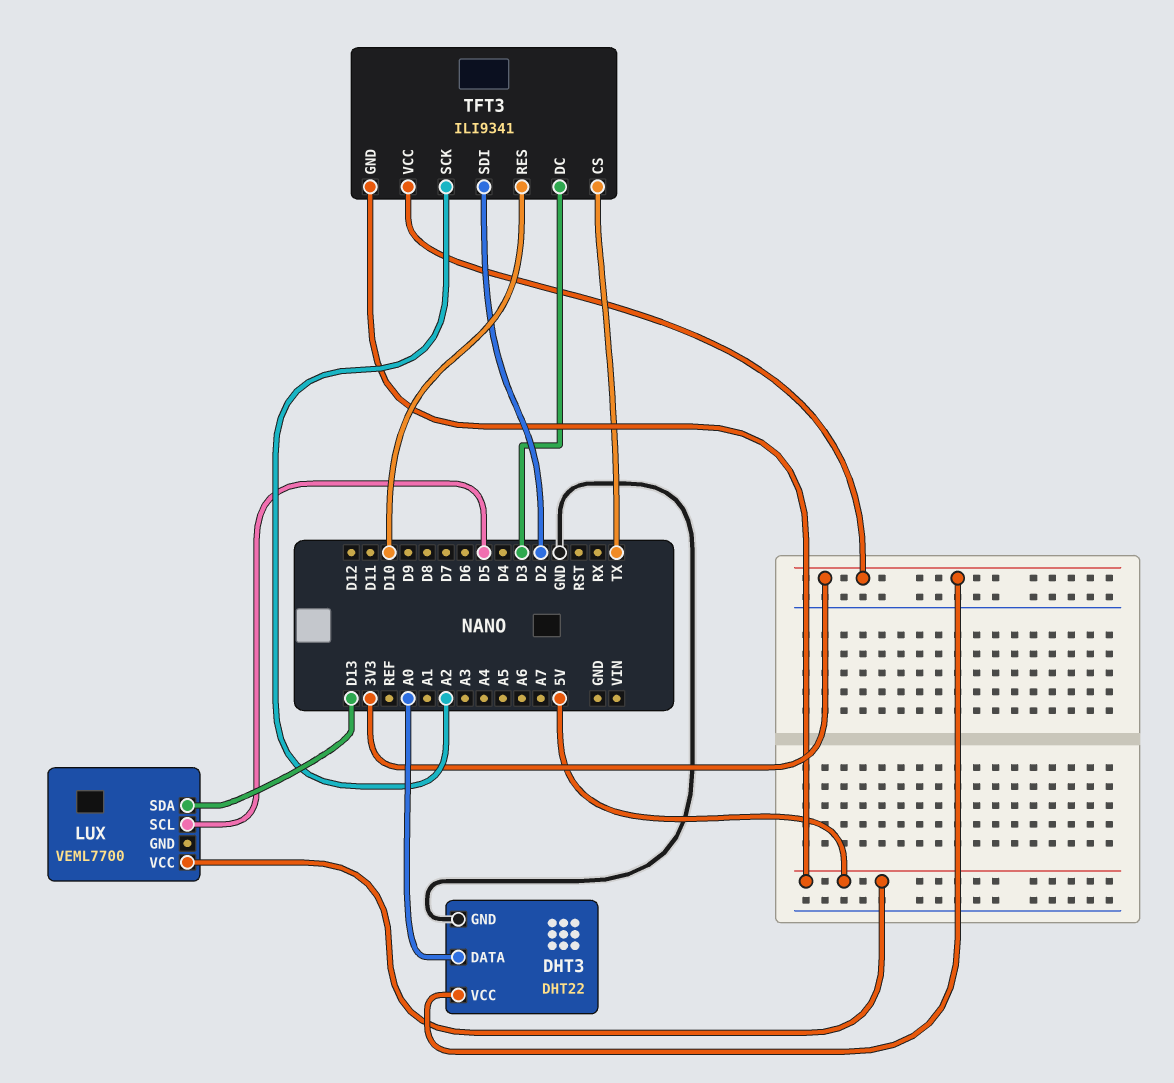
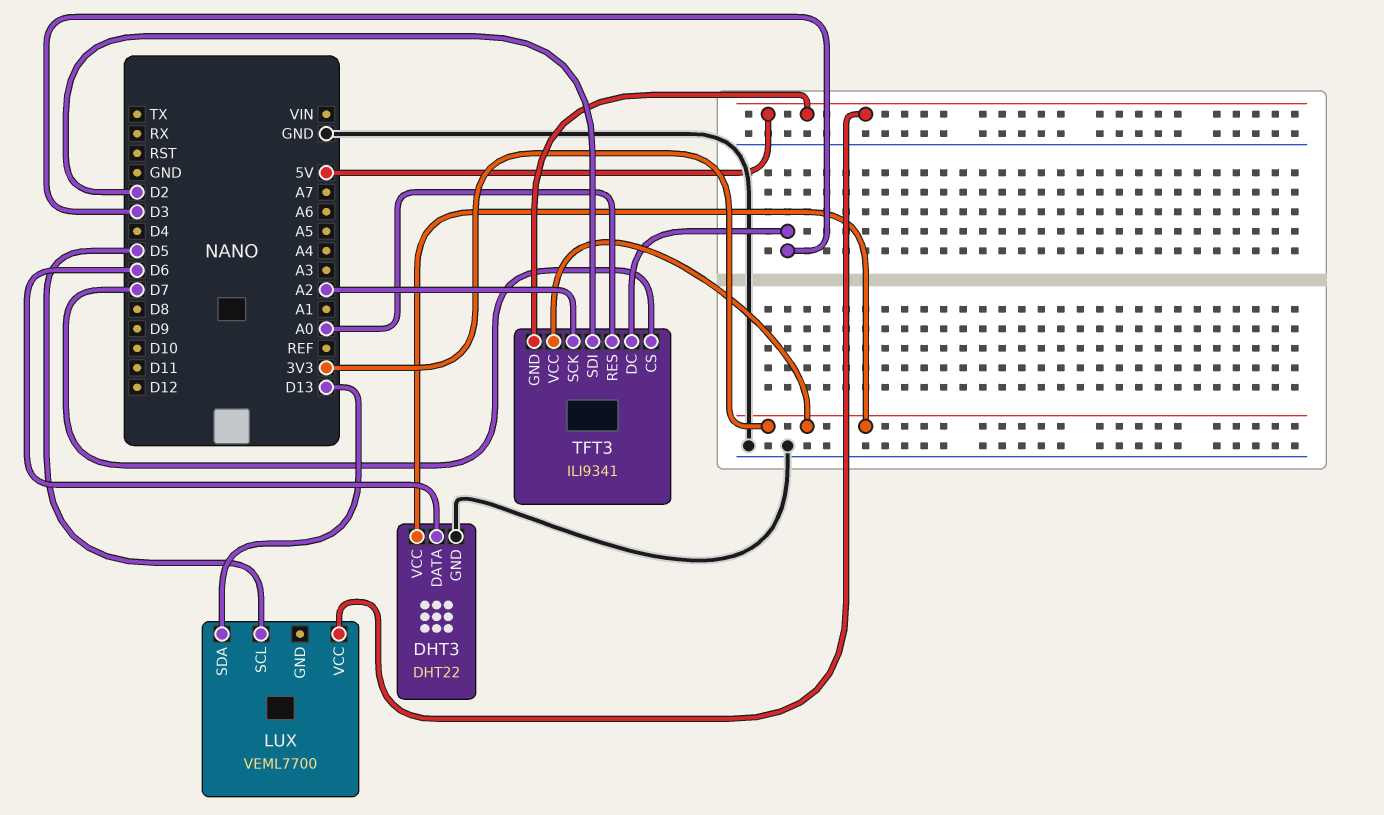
DHT3 pin DATA: A0 -> D6
TFT3 pin CS: TX -> D7
TFT3 pin RES: D10 -> A0

